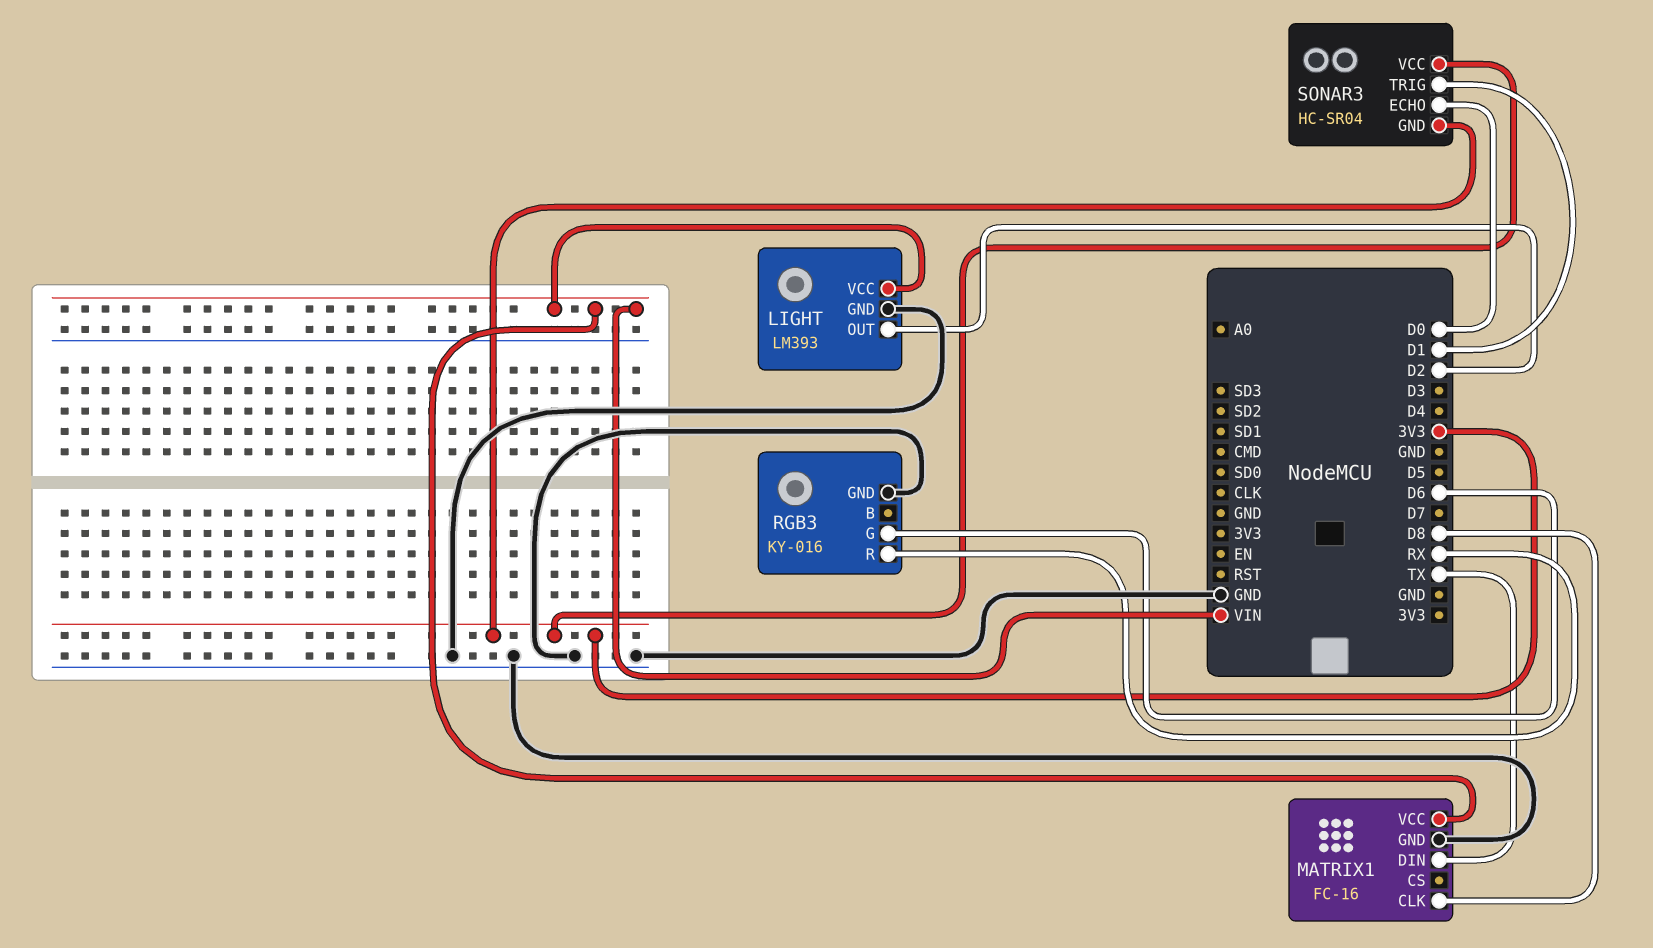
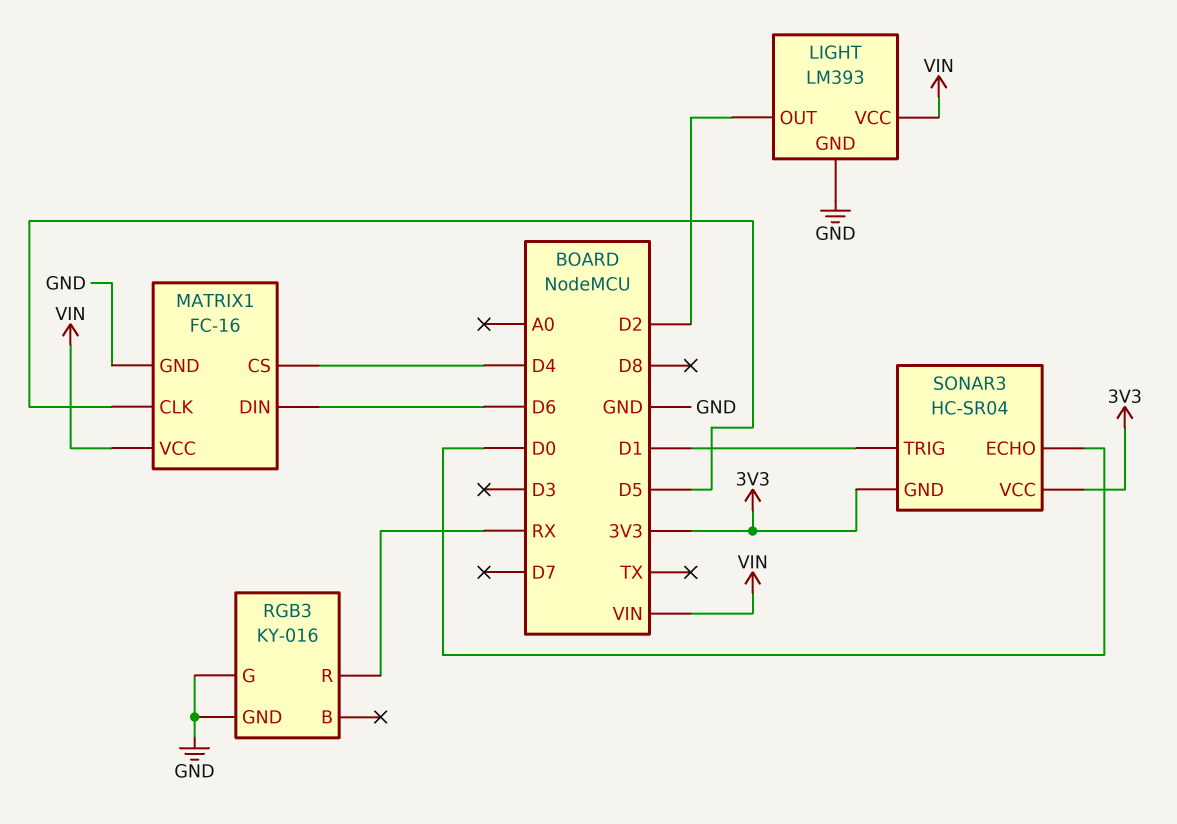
MATRIX1 pin CLK: D8 -> D5
MATRIX1 pin CS: none -> D4
MATRIX1 pin DIN: TX -> D6
RGB3 pin G: D6 -> GND

